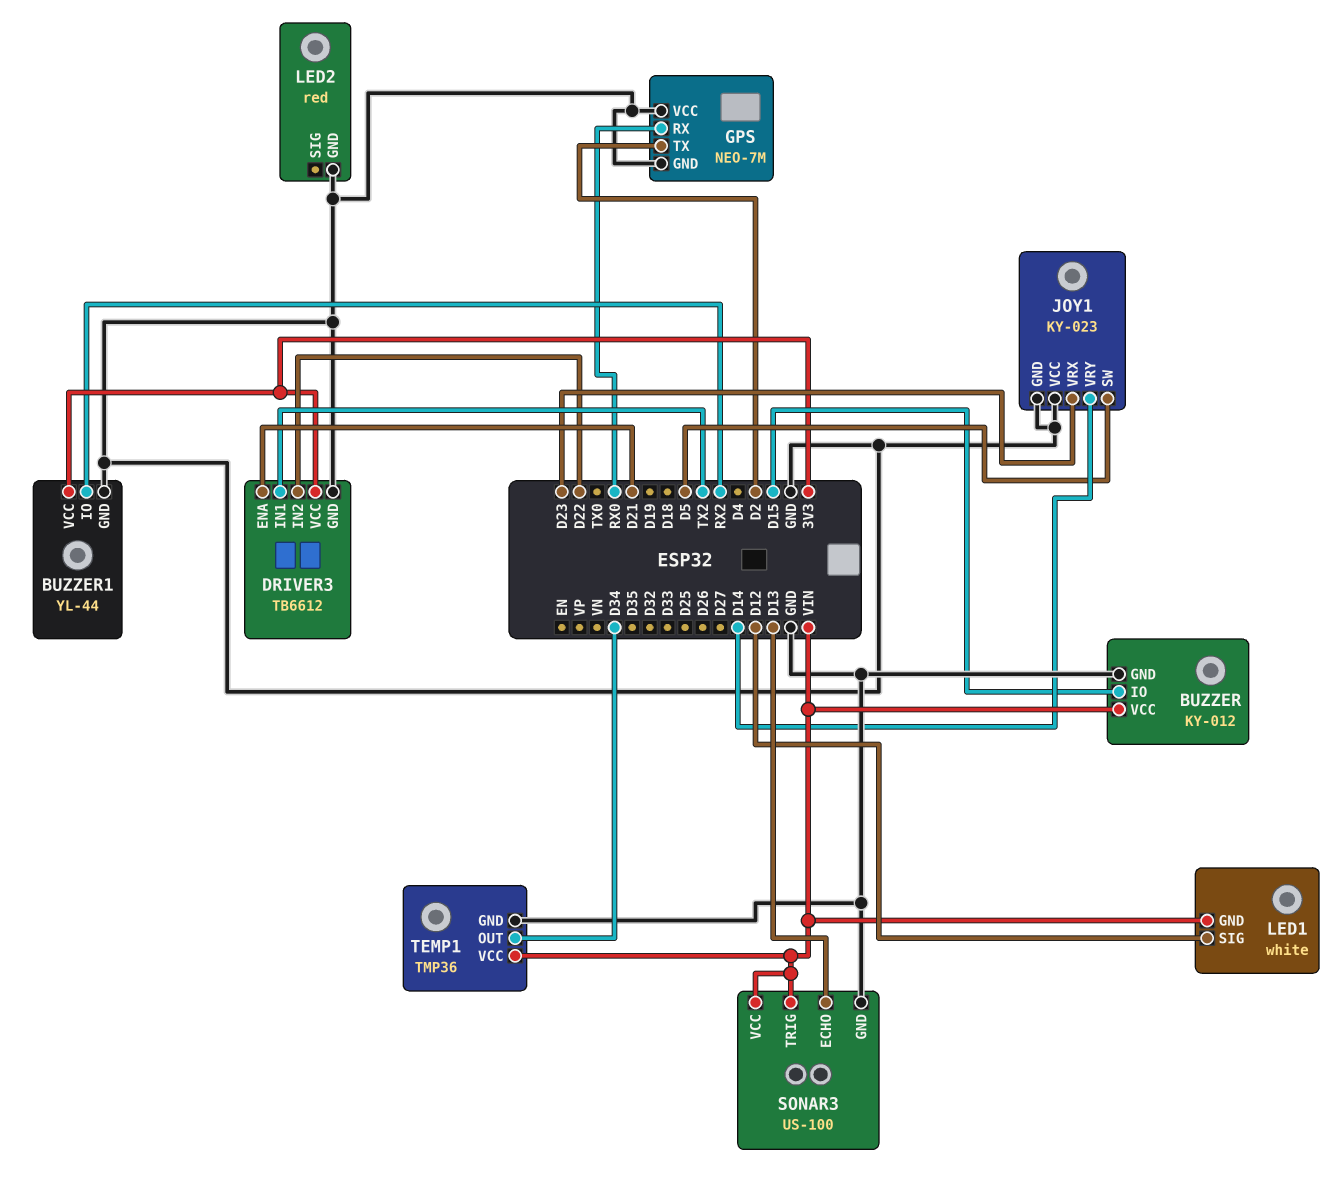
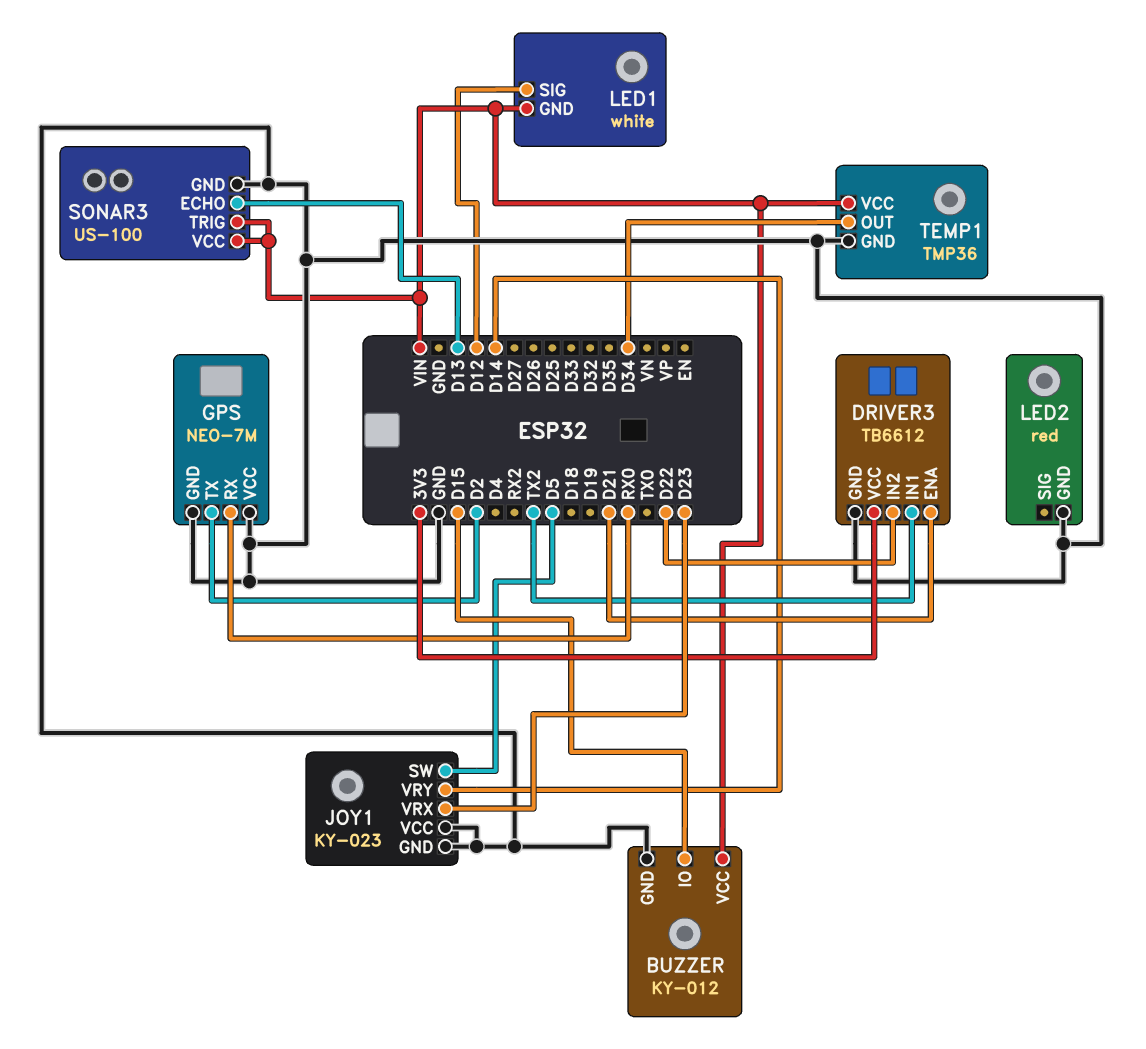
BUZZER1: YL-44 -> none
BUZZER1 pin GND: GND -> none
BUZZER1 pin IO: RX2 -> none
BUZZER1 pin VCC: 3V3 -> none

